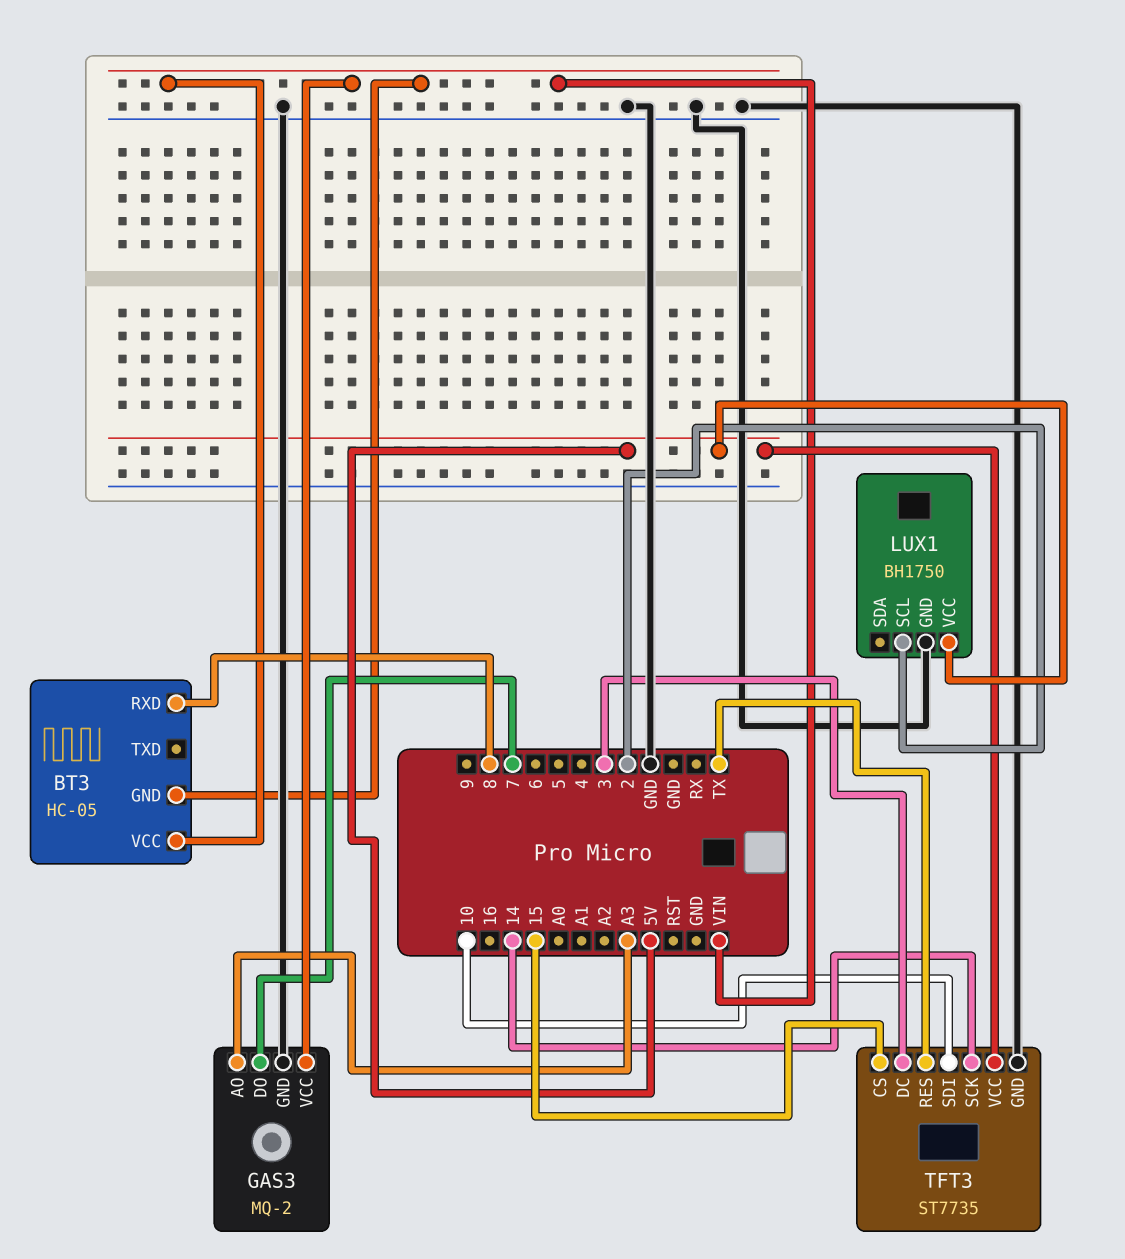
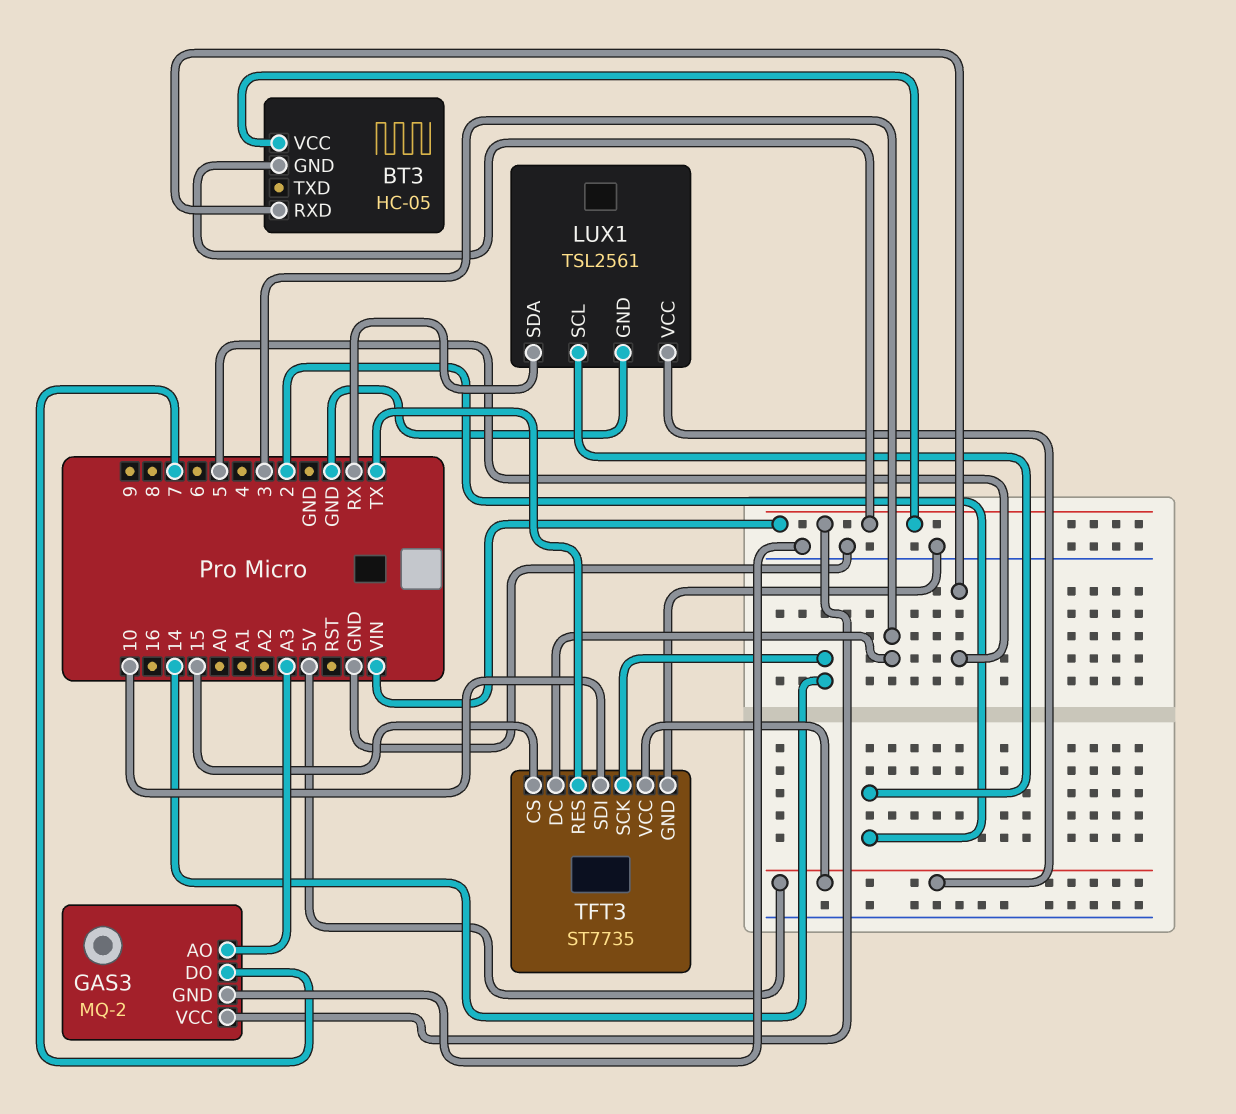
BT3 pin RXD: 8 -> 5
LUX1: BH1750 -> TSL2561
LUX1 pin SDA: none -> RX

